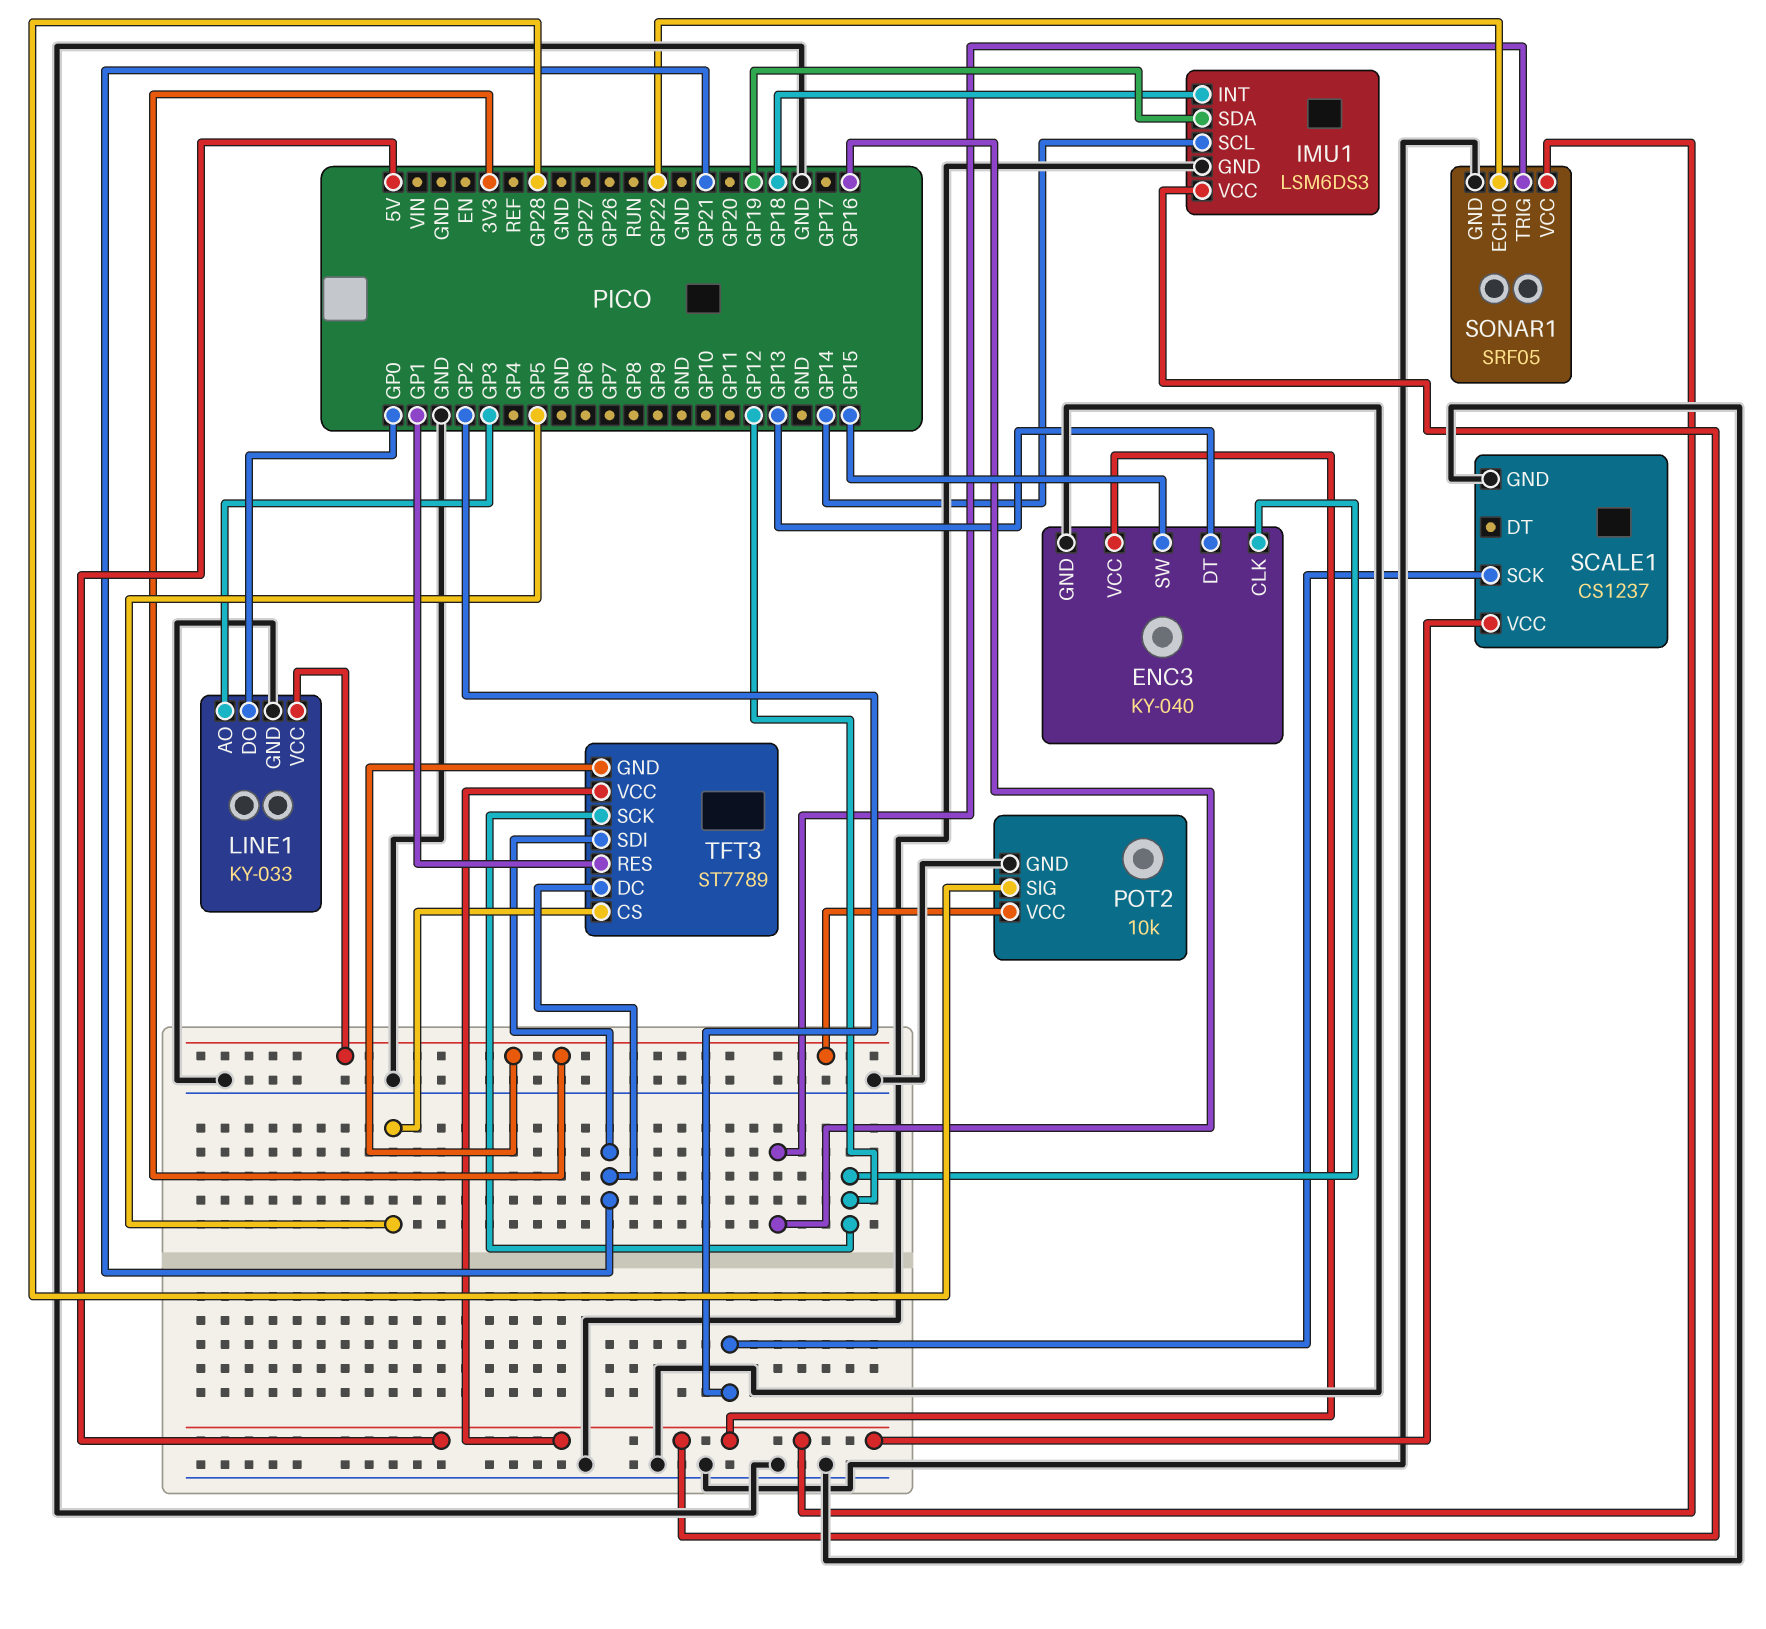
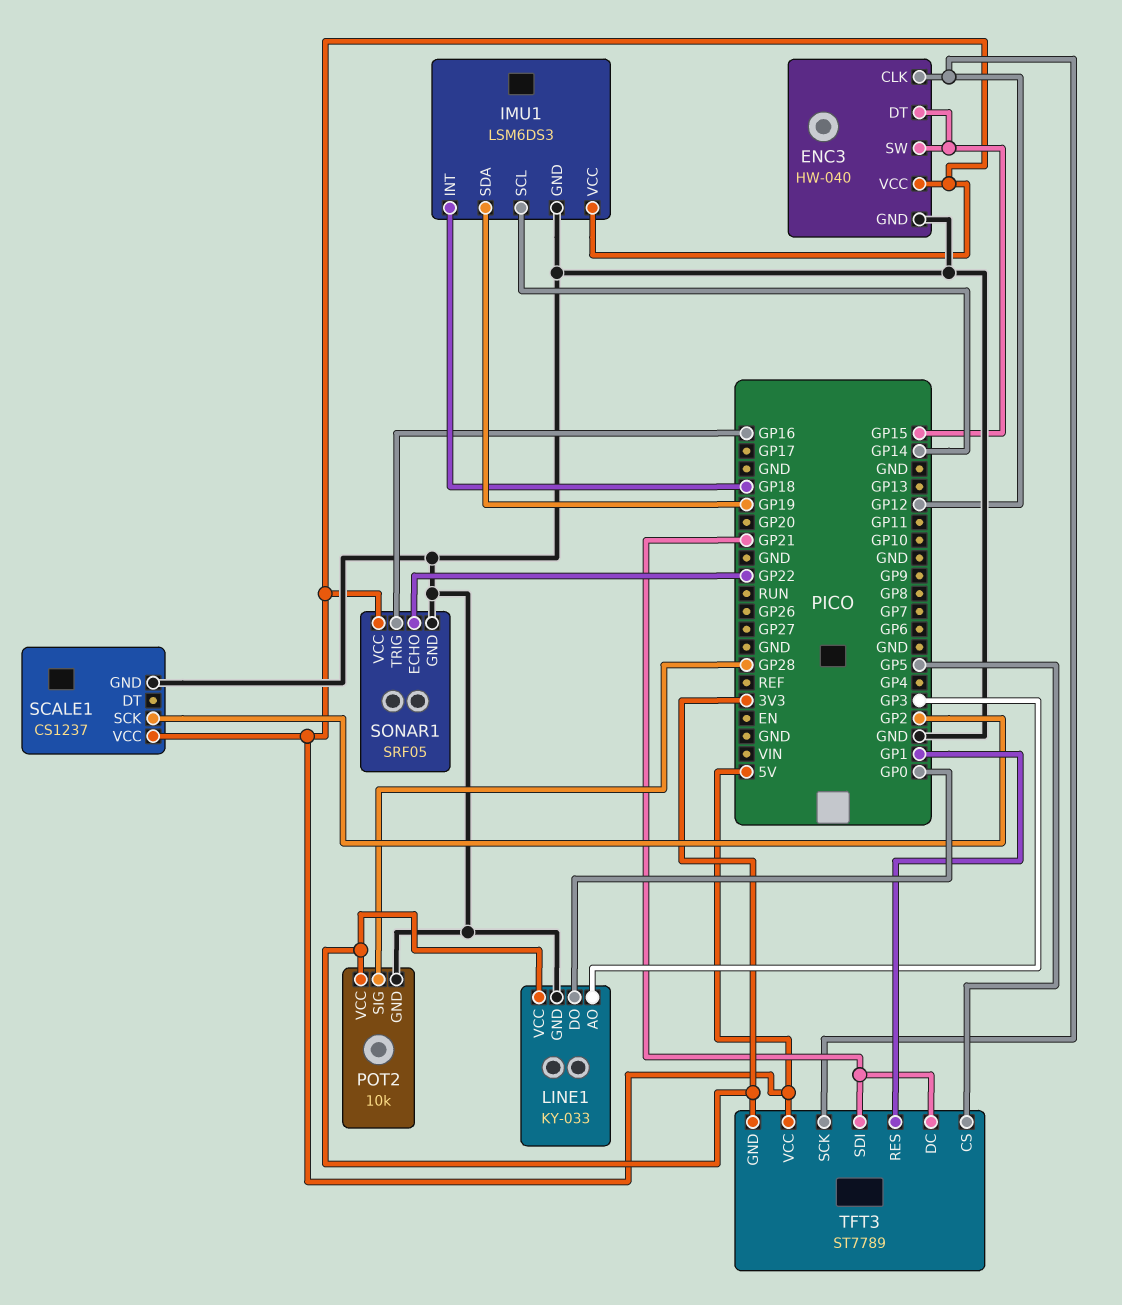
ENC3: KY-040 -> HW-040
ENC3 pin DT: GP13 -> GP15

